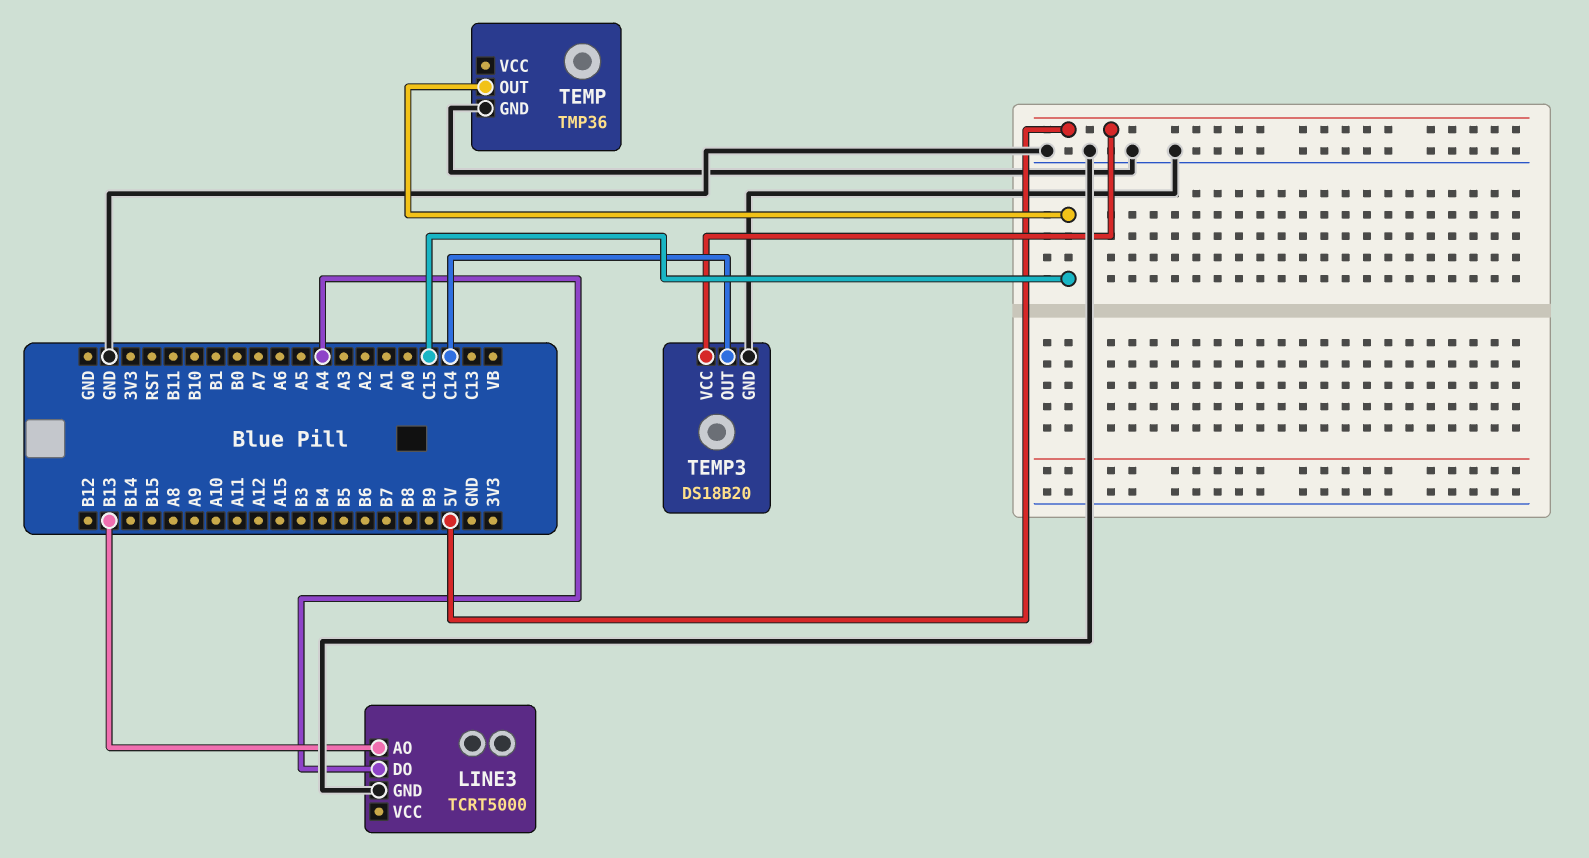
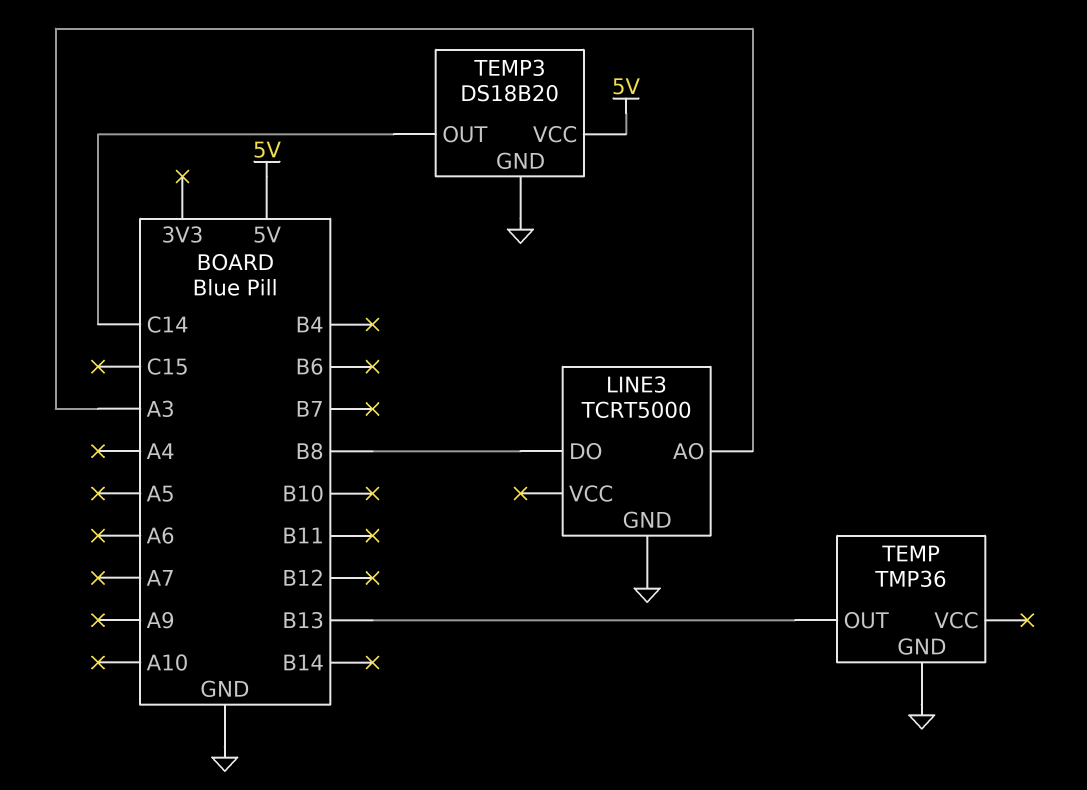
LINE3 pin AO: B13 -> A3
LINE3 pin DO: A4 -> B8
TEMP pin OUT: C15 -> B13

